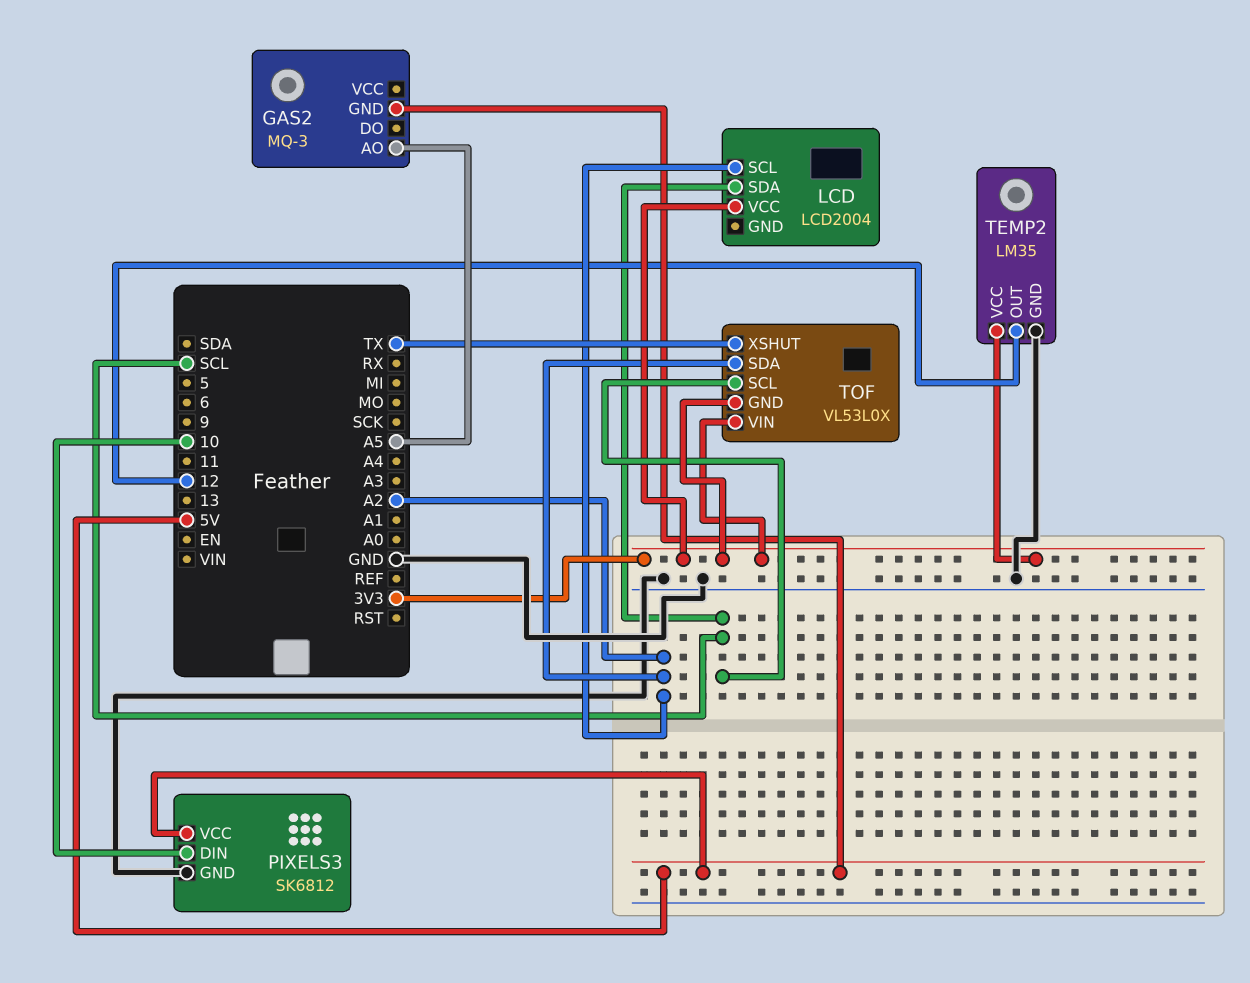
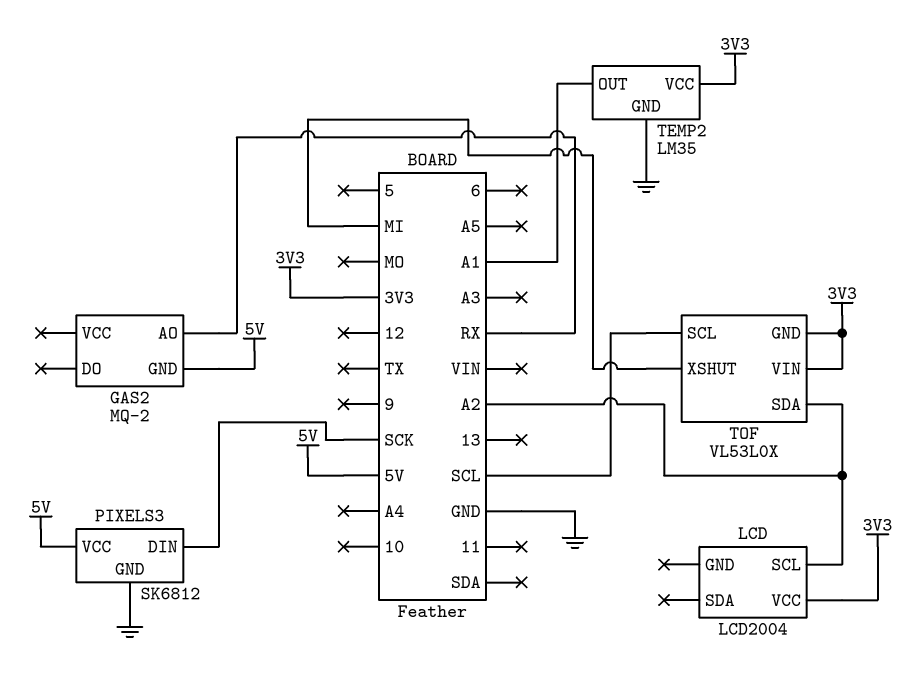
GAS2: MQ-3 -> MQ-2
GAS2 pin AO: A5 -> RX
LCD pin SDA: SCL -> none
PIXELS3 pin DIN: 10 -> SCK
TEMP2 pin OUT: 12 -> A1
TOF pin XSHUT: TX -> MI

